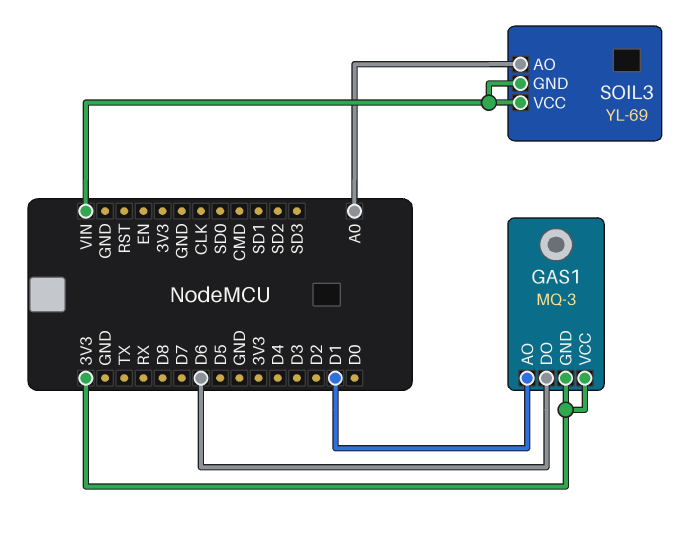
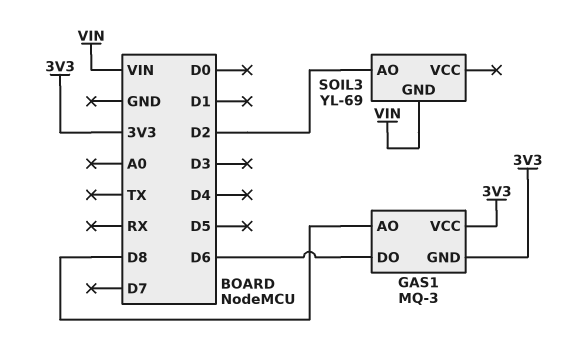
GAS1 pin AO: D1 -> D8
SOIL3 pin AO: A0 -> D2
SOIL3 pin VCC: VIN -> none

